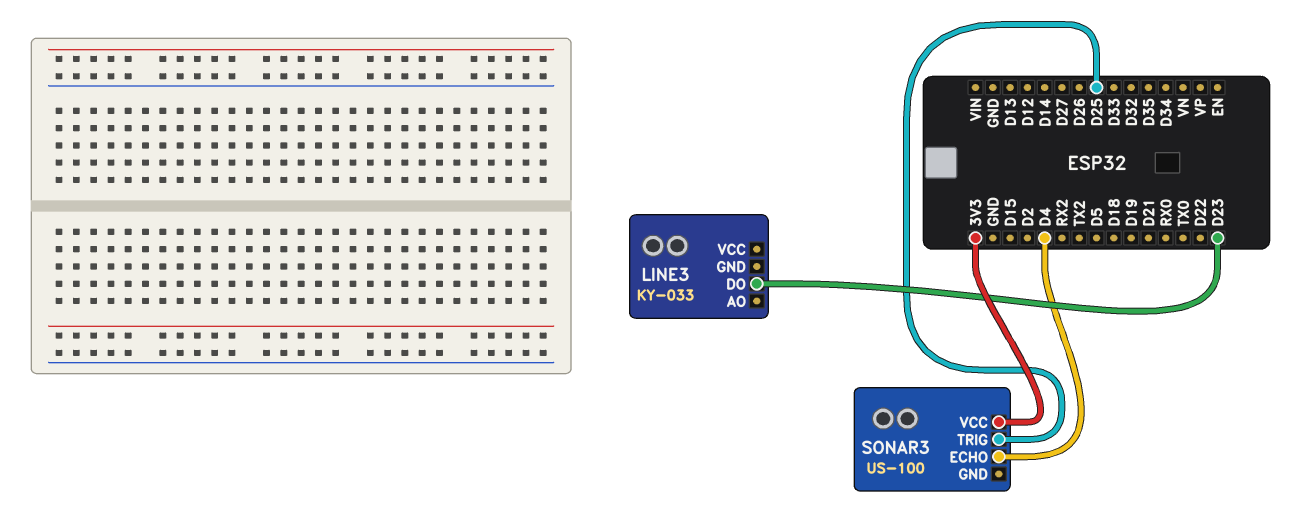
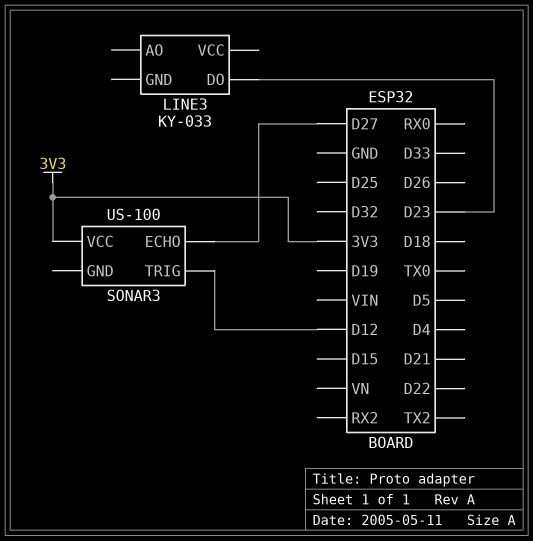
SONAR3 pin ECHO: D4 -> D27
SONAR3 pin TRIG: D25 -> D12

